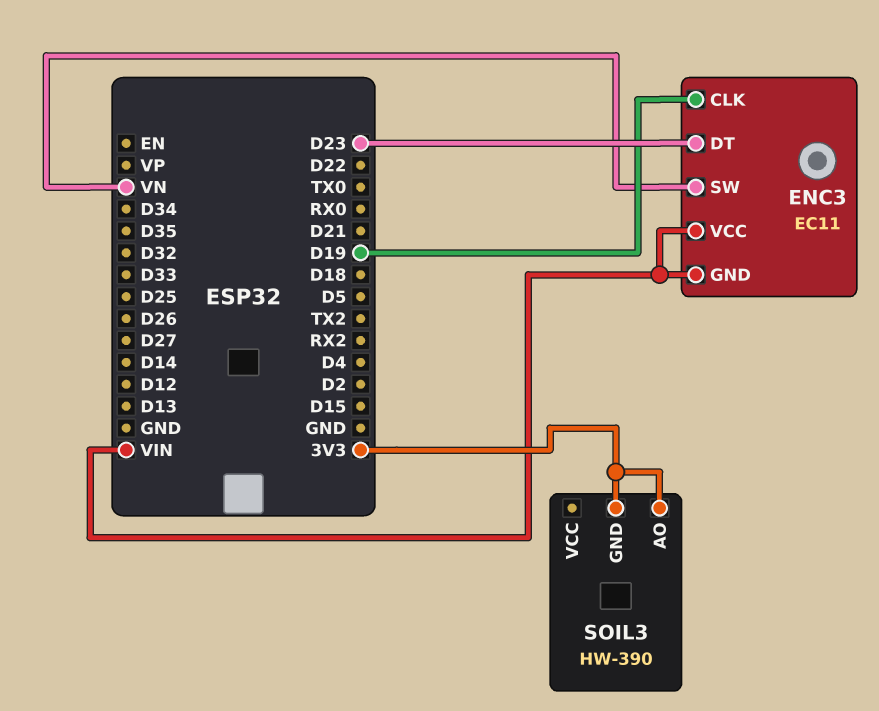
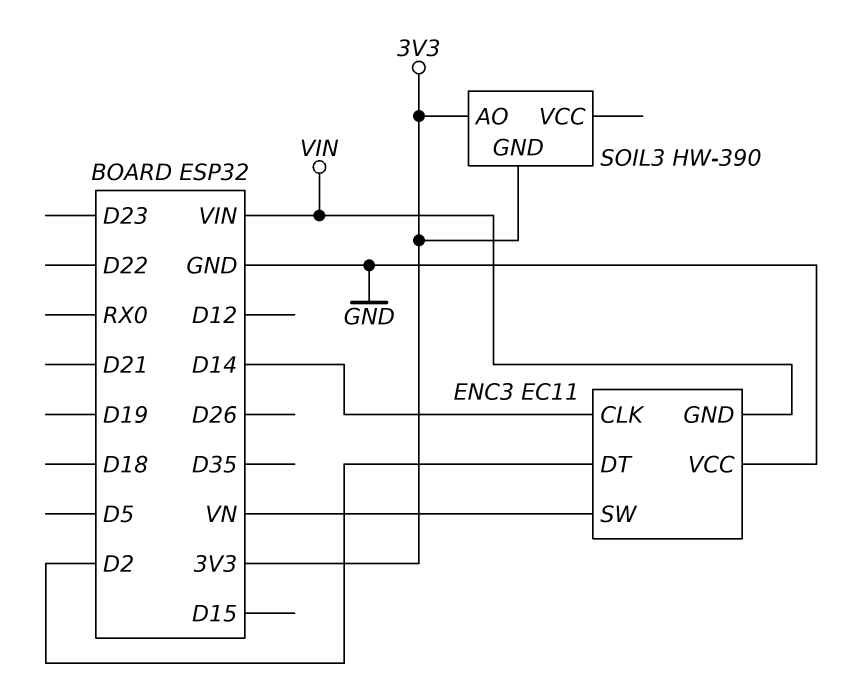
ENC3 pin CLK: D19 -> D14
ENC3 pin DT: D23 -> D2
ENC3 pin VCC: VIN -> GND

